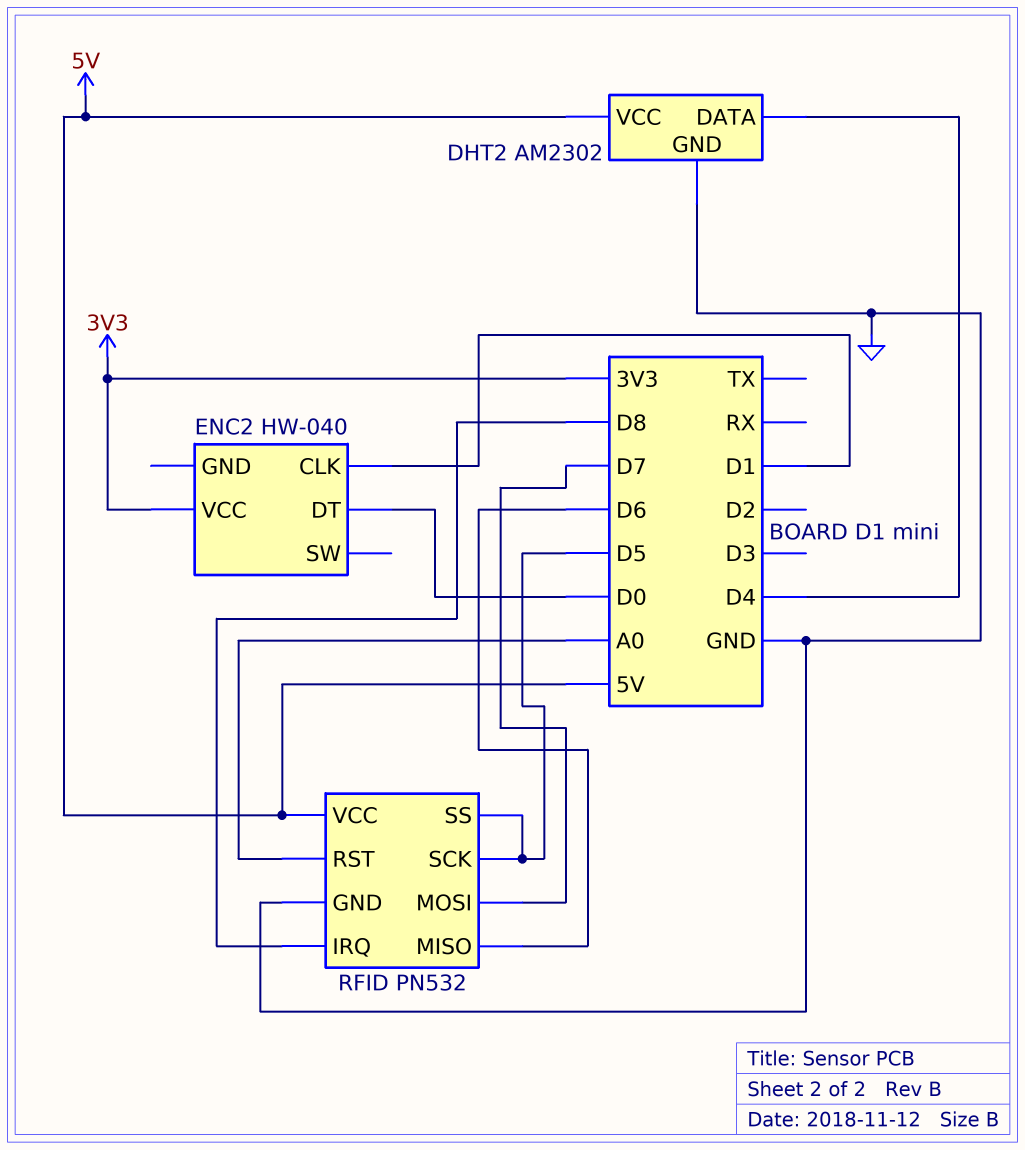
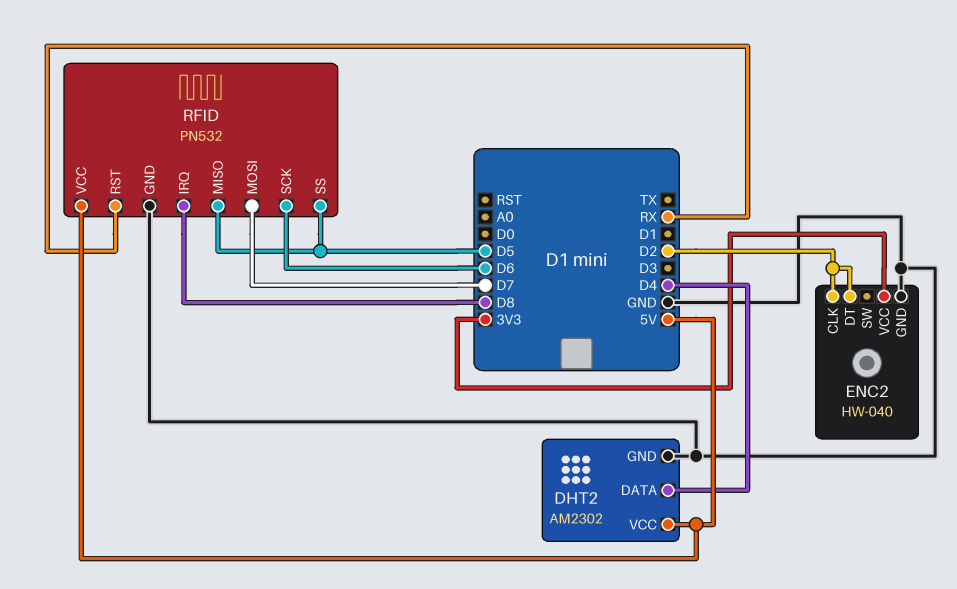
ENC2 pin CLK: D1 -> D2
ENC2 pin DT: D0 -> D2
ENC2 pin GND: none -> GND
RFID pin MISO: D6 -> D5
RFID pin RST: A0 -> RX
RFID pin SCK: D5 -> D6

